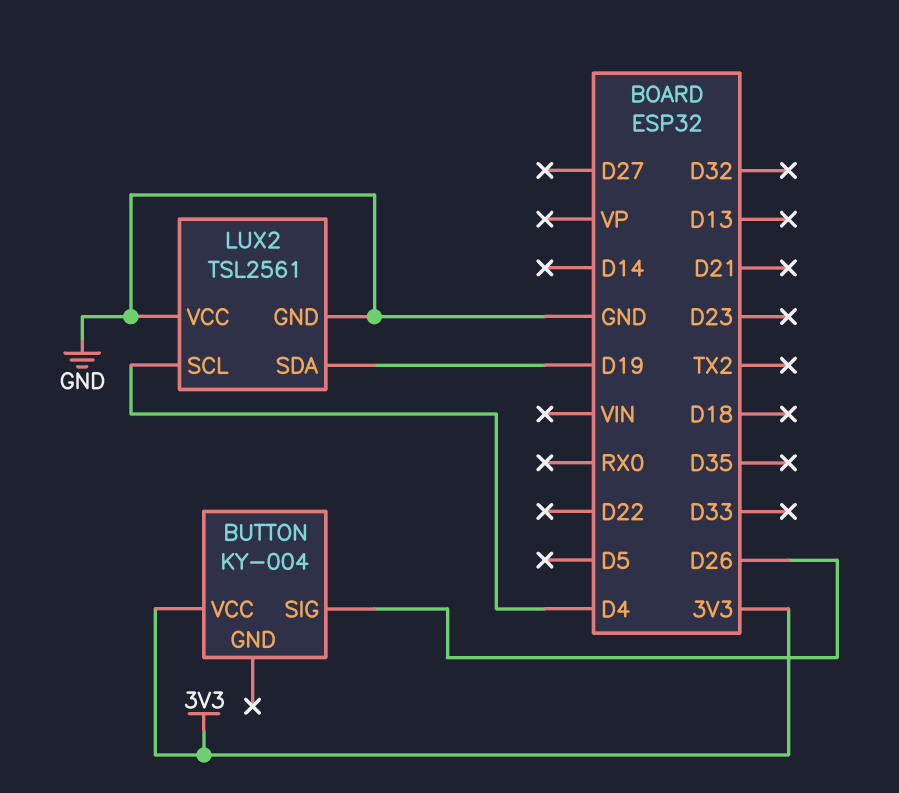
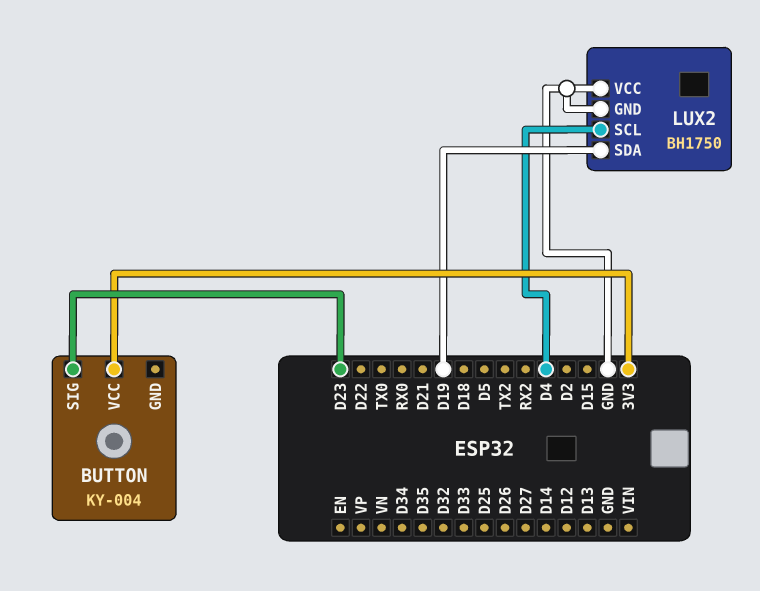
BUTTON pin SIG: D26 -> D23
LUX2: TSL2561 -> BH1750

